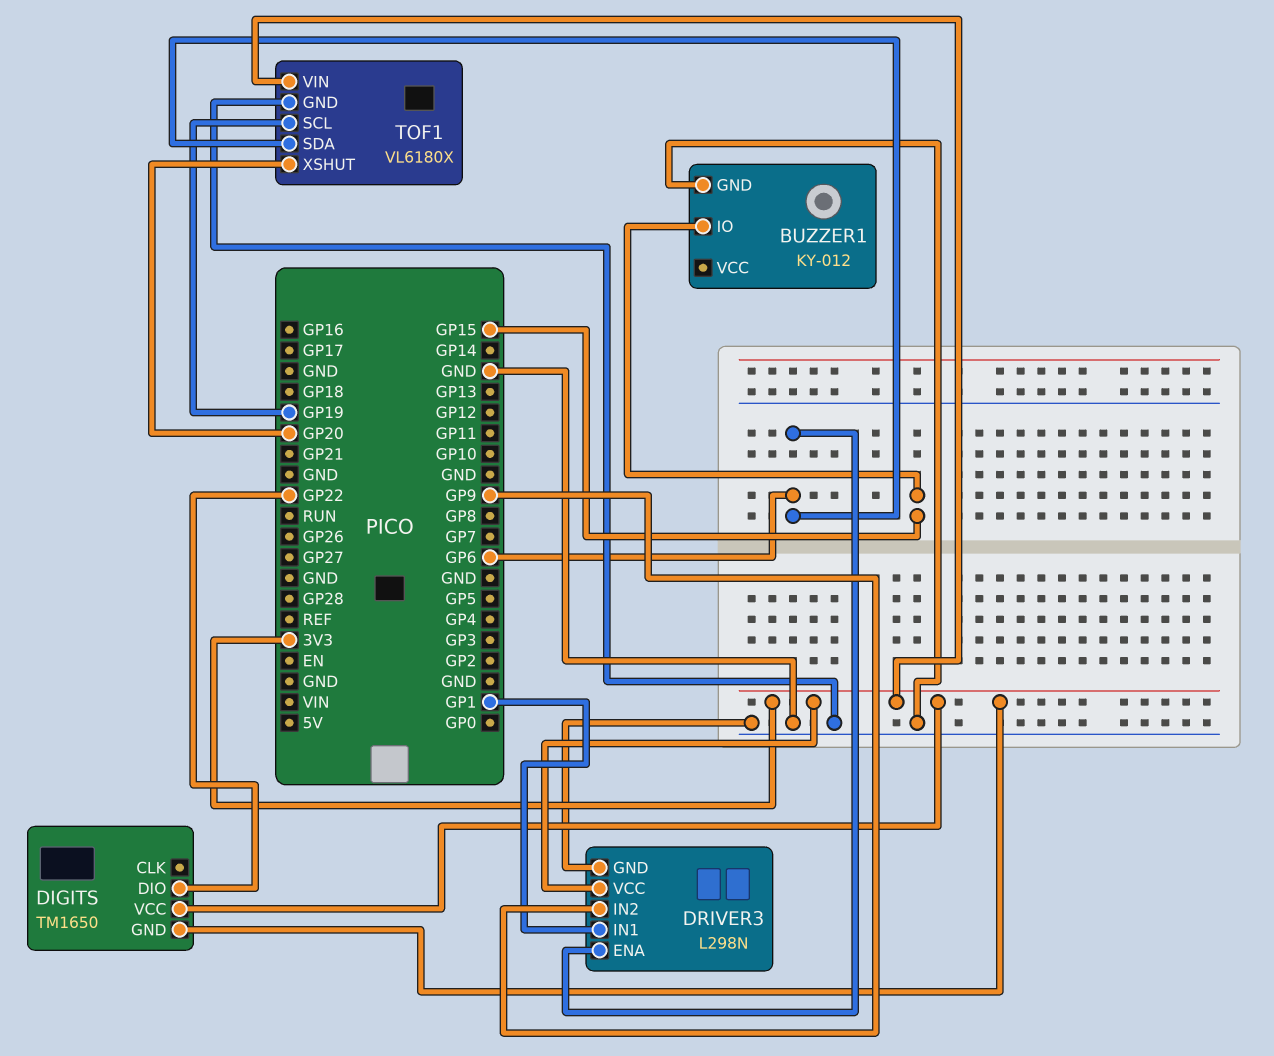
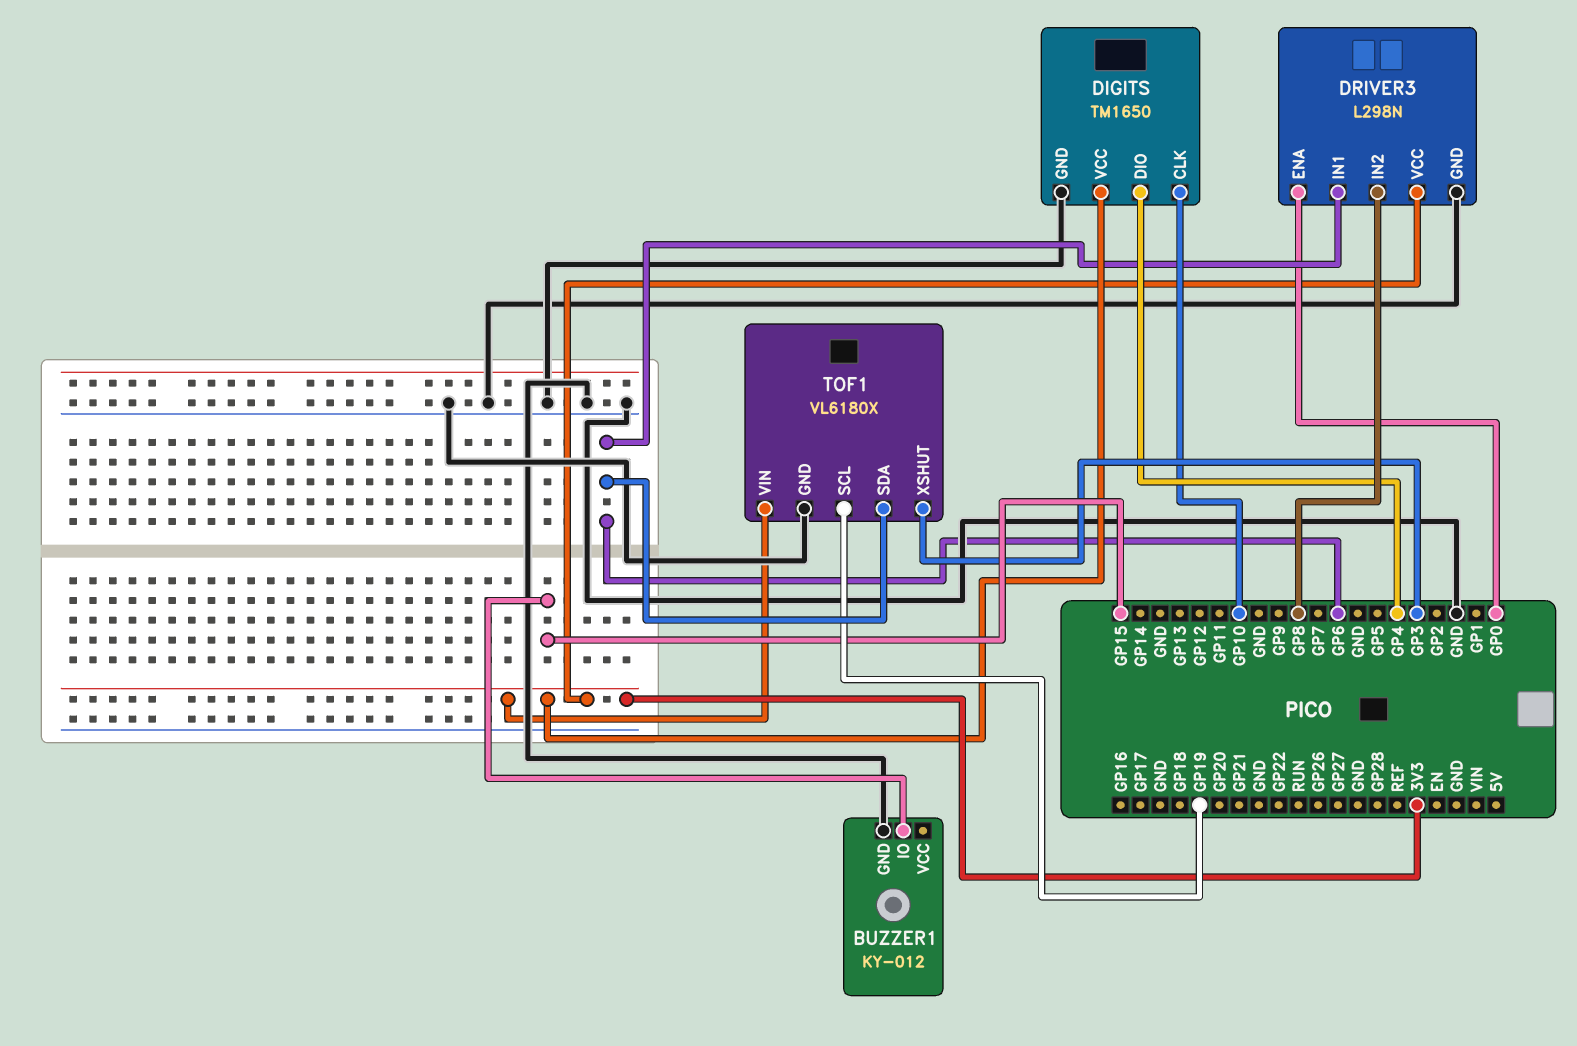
DIGITS pin CLK: none -> GP10
DIGITS pin DIO: GP22 -> GP4
DIGITS pin GND: 3V3 -> GND
DRIVER3 pin ENA: GP6 -> GP0
DRIVER3 pin IN1: GP1 -> GP6
DRIVER3 pin IN2: GP9 -> GP8
TOF1 pin XSHUT: GP20 -> GP3

